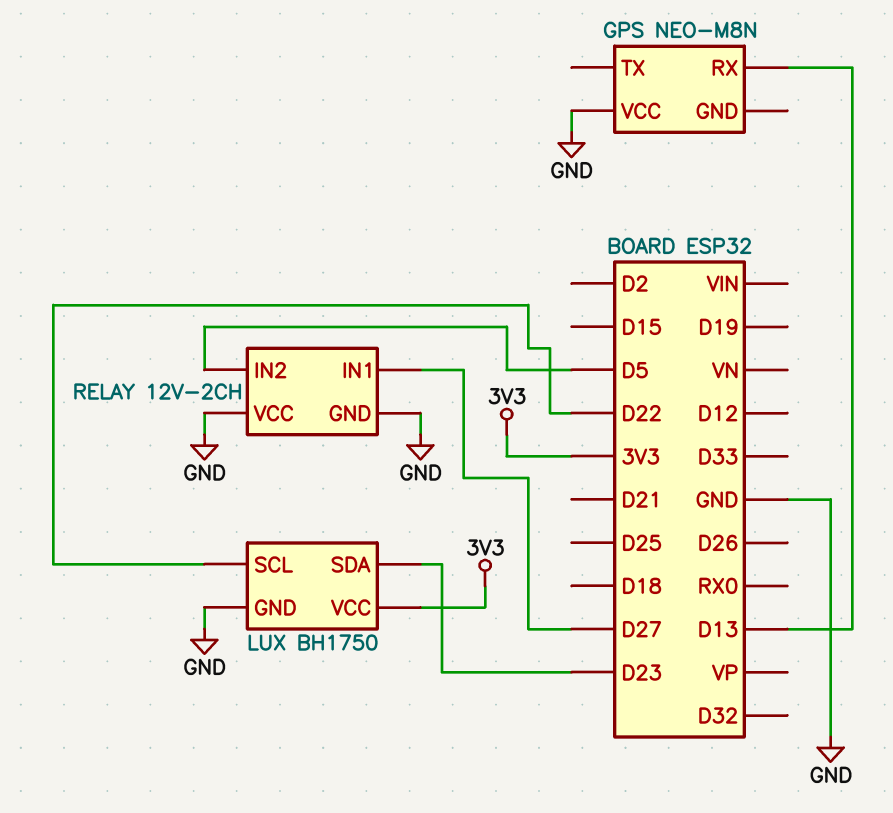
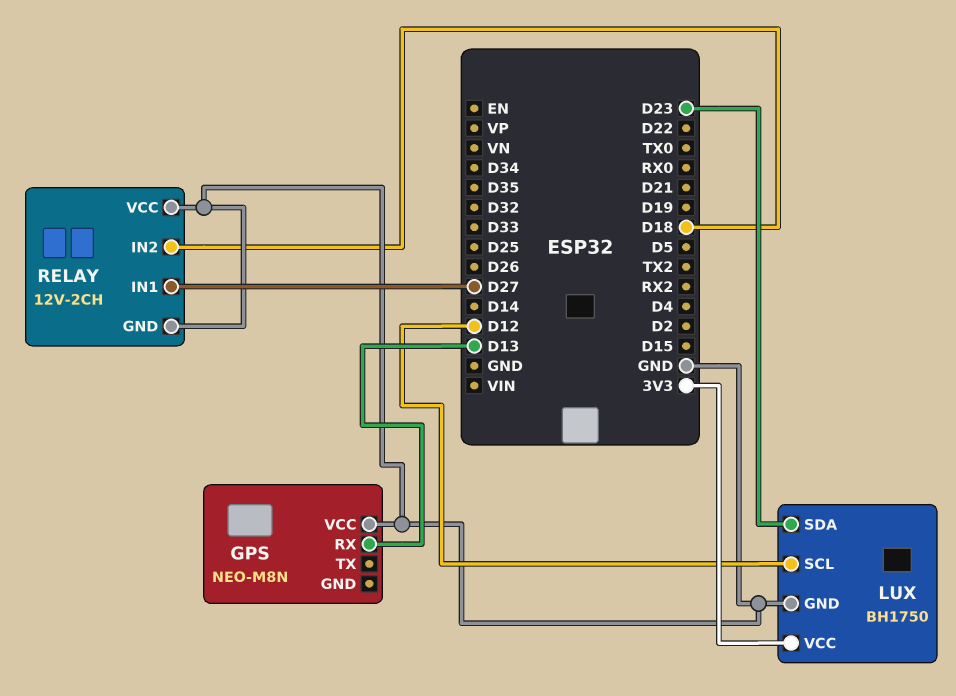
LUX pin SCL: D22 -> D12
RELAY pin IN2: D5 -> D18

